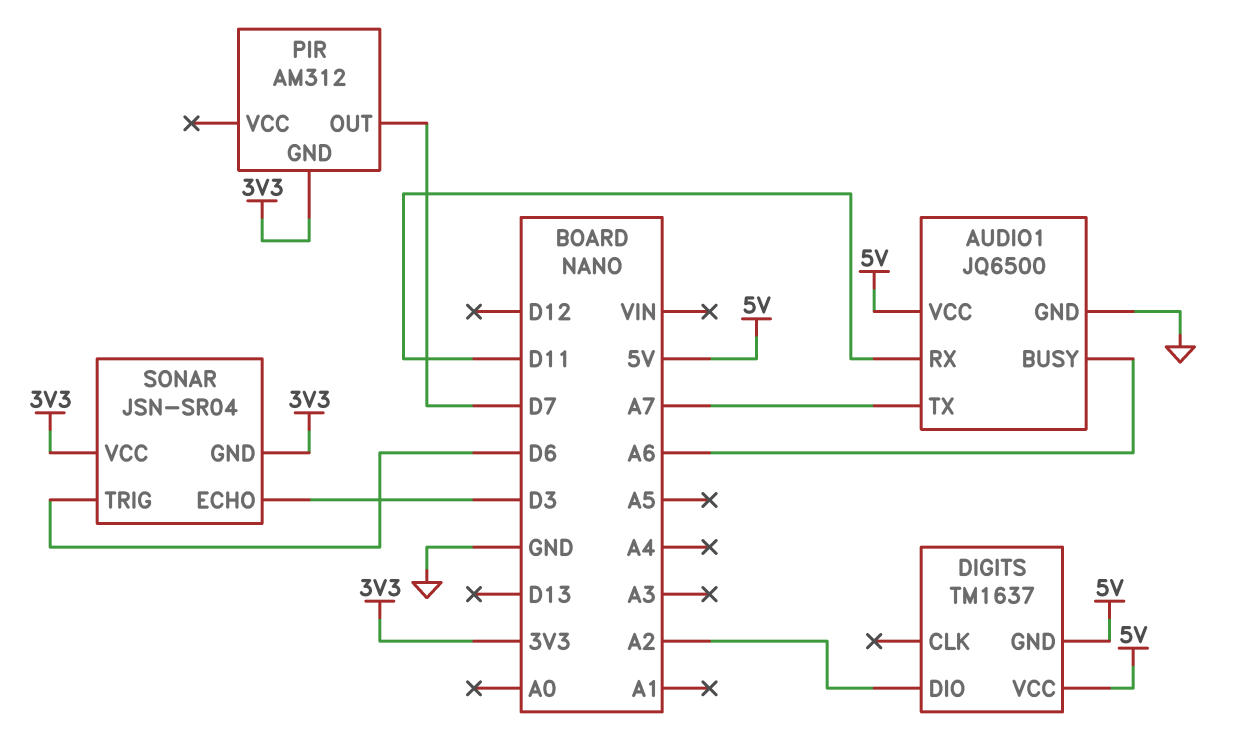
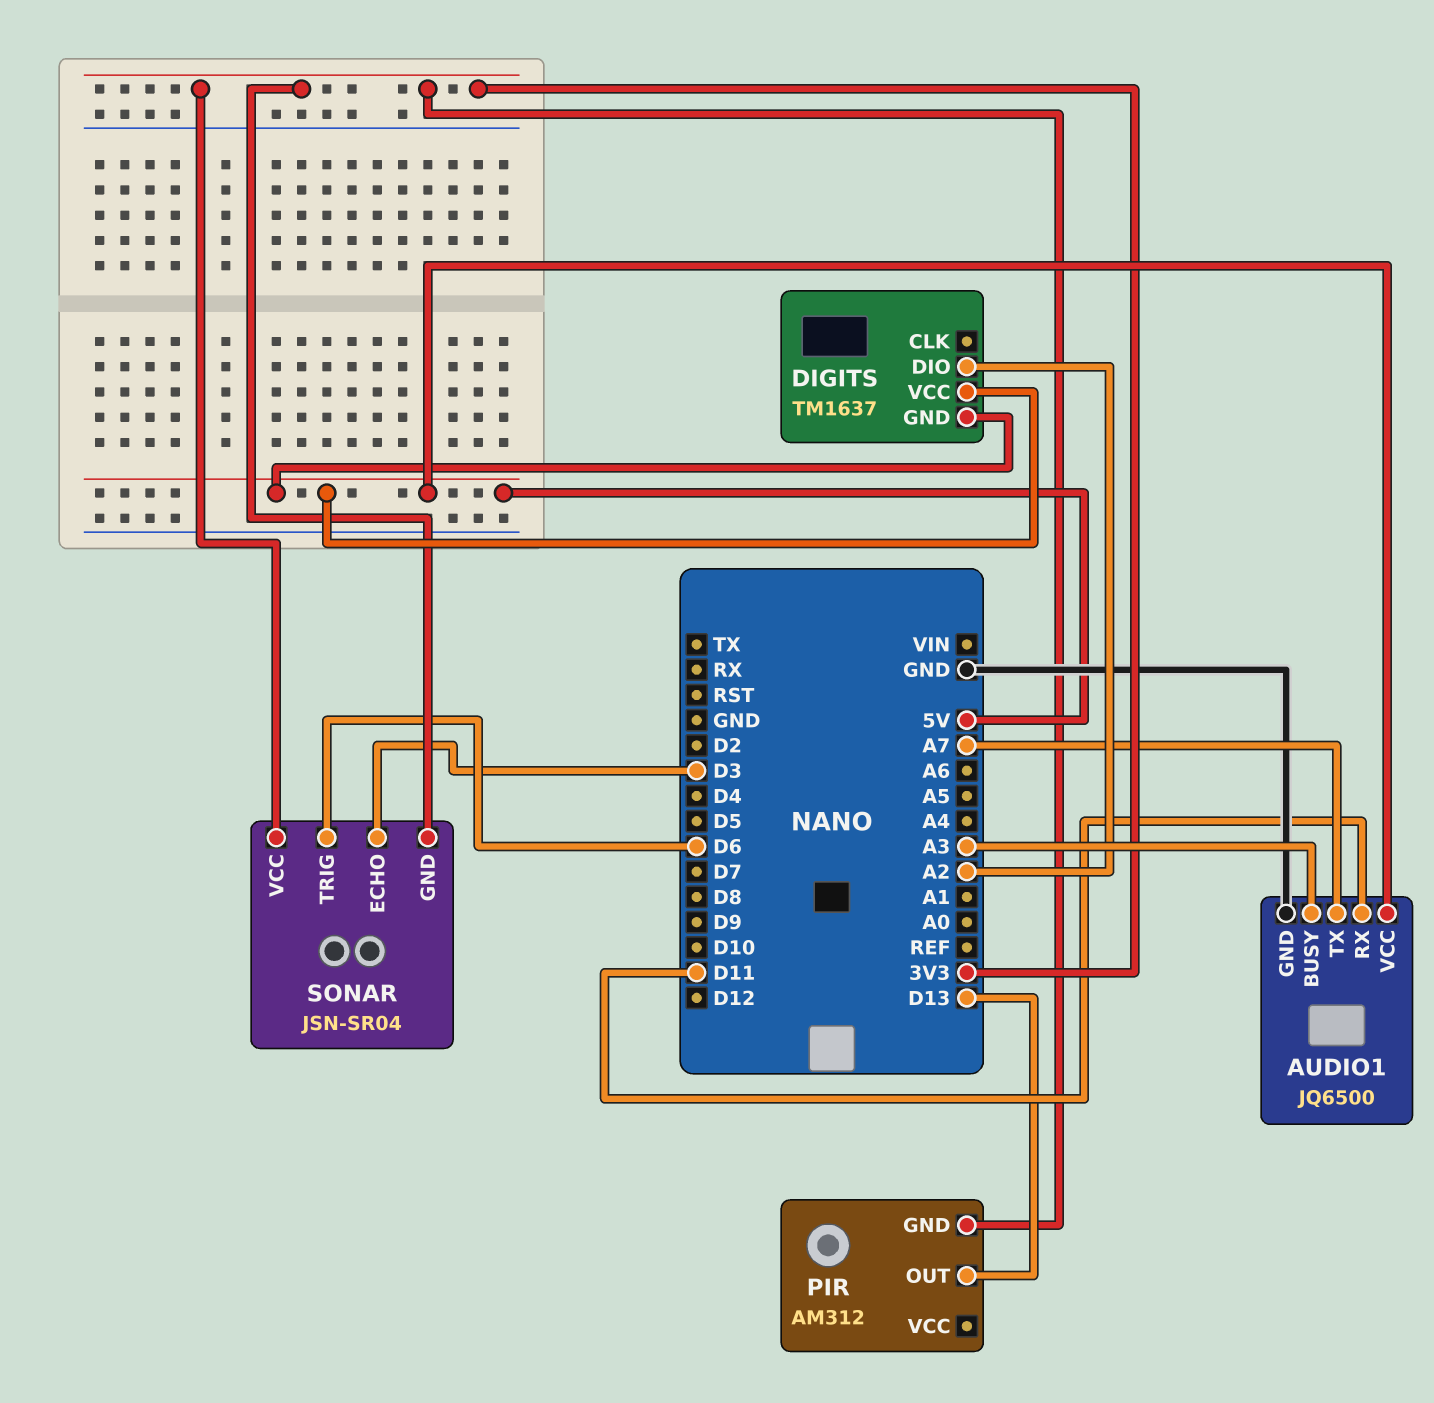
AUDIO1 pin BUSY: A6 -> A3
PIR pin OUT: D7 -> D13

